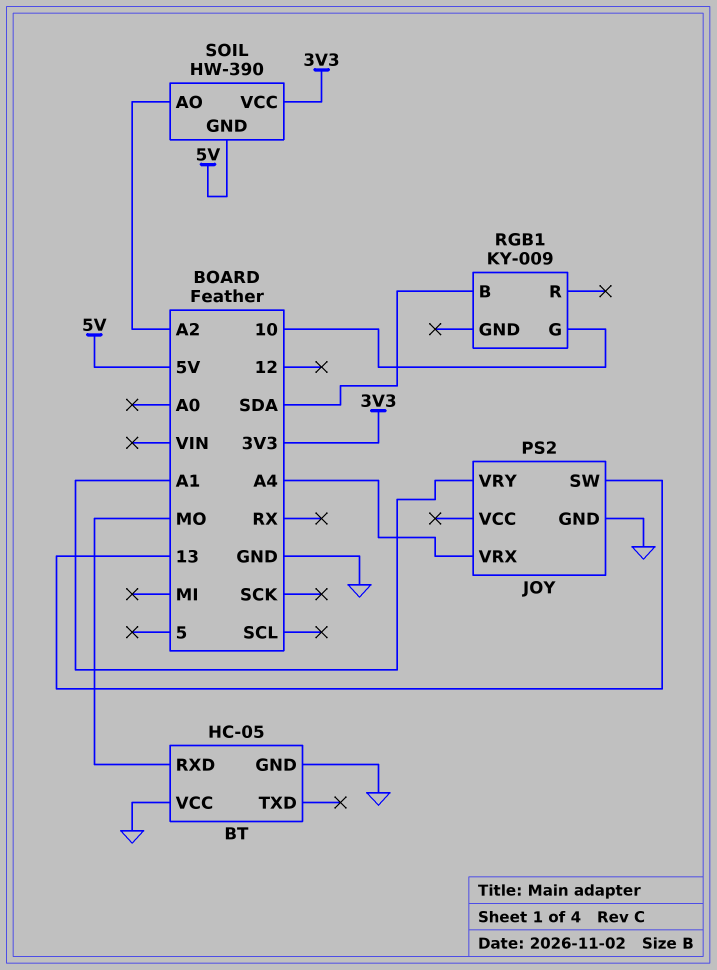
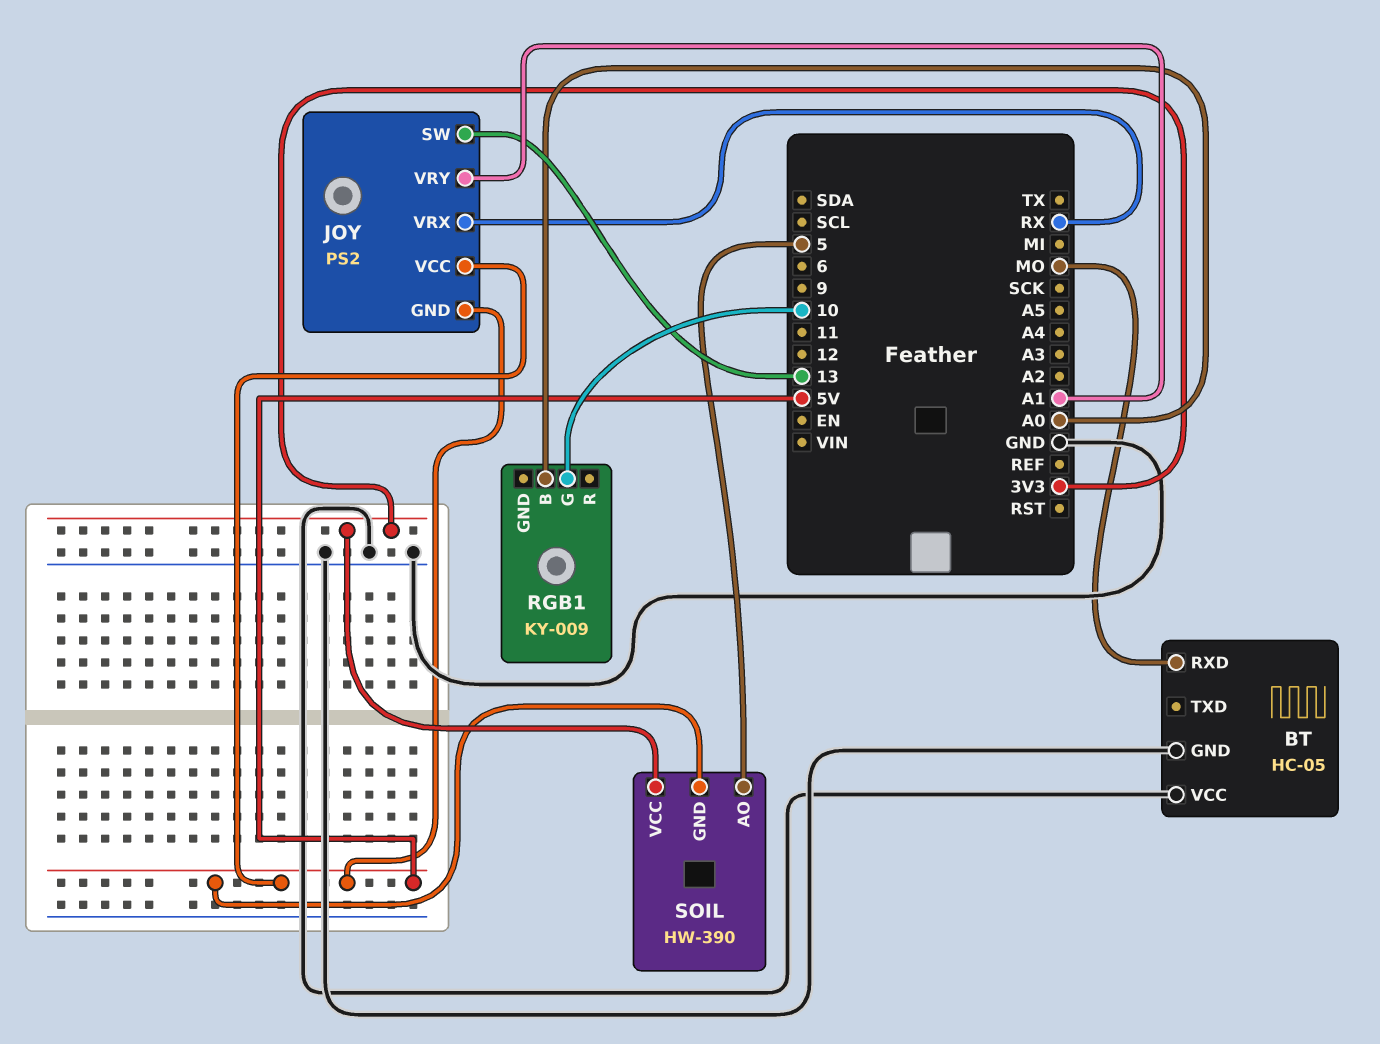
JOY pin GND: GND -> 5V
JOY pin VCC: none -> 5V
JOY pin VRX: A4 -> RX
RGB1 pin B: SDA -> A0
SOIL pin AO: A2 -> 5

